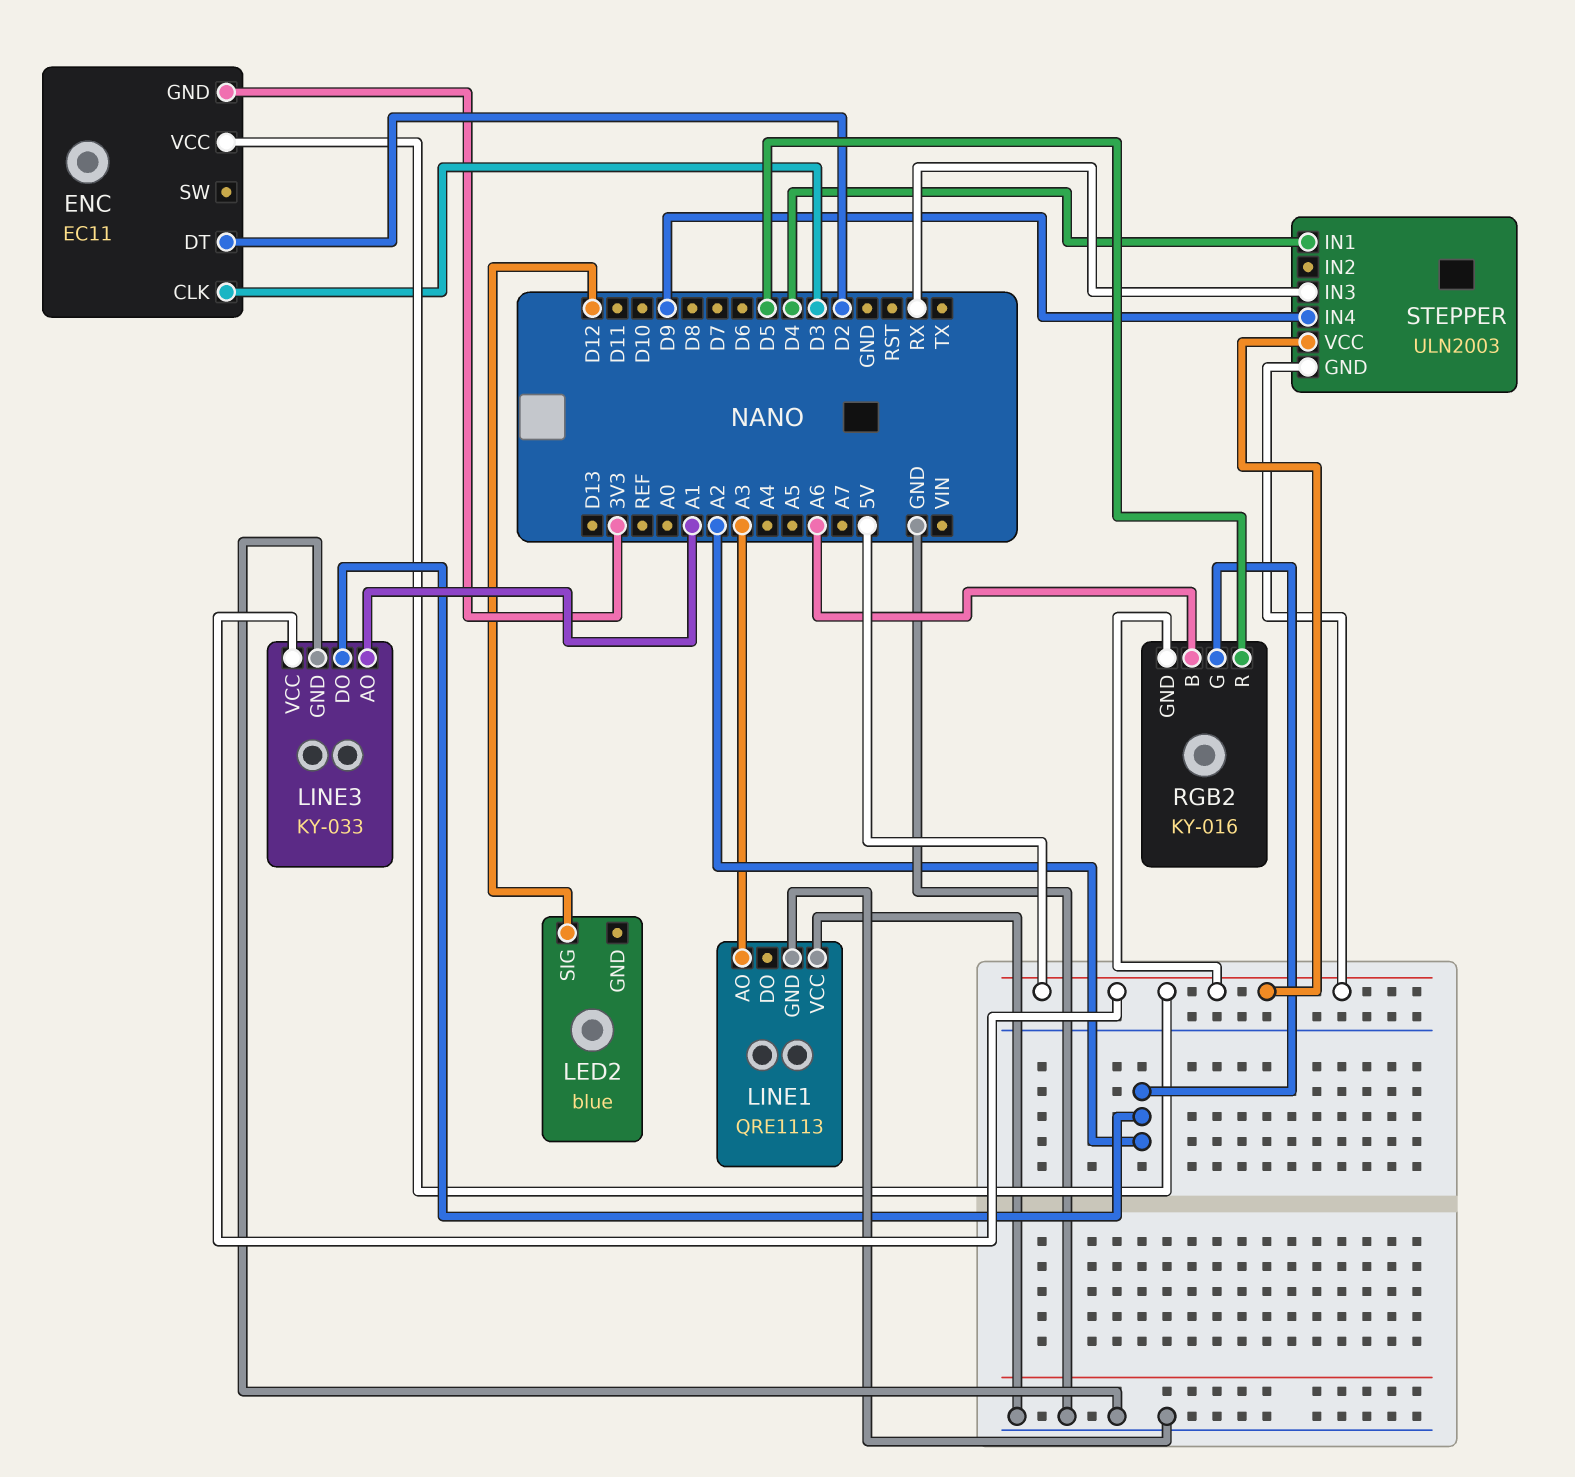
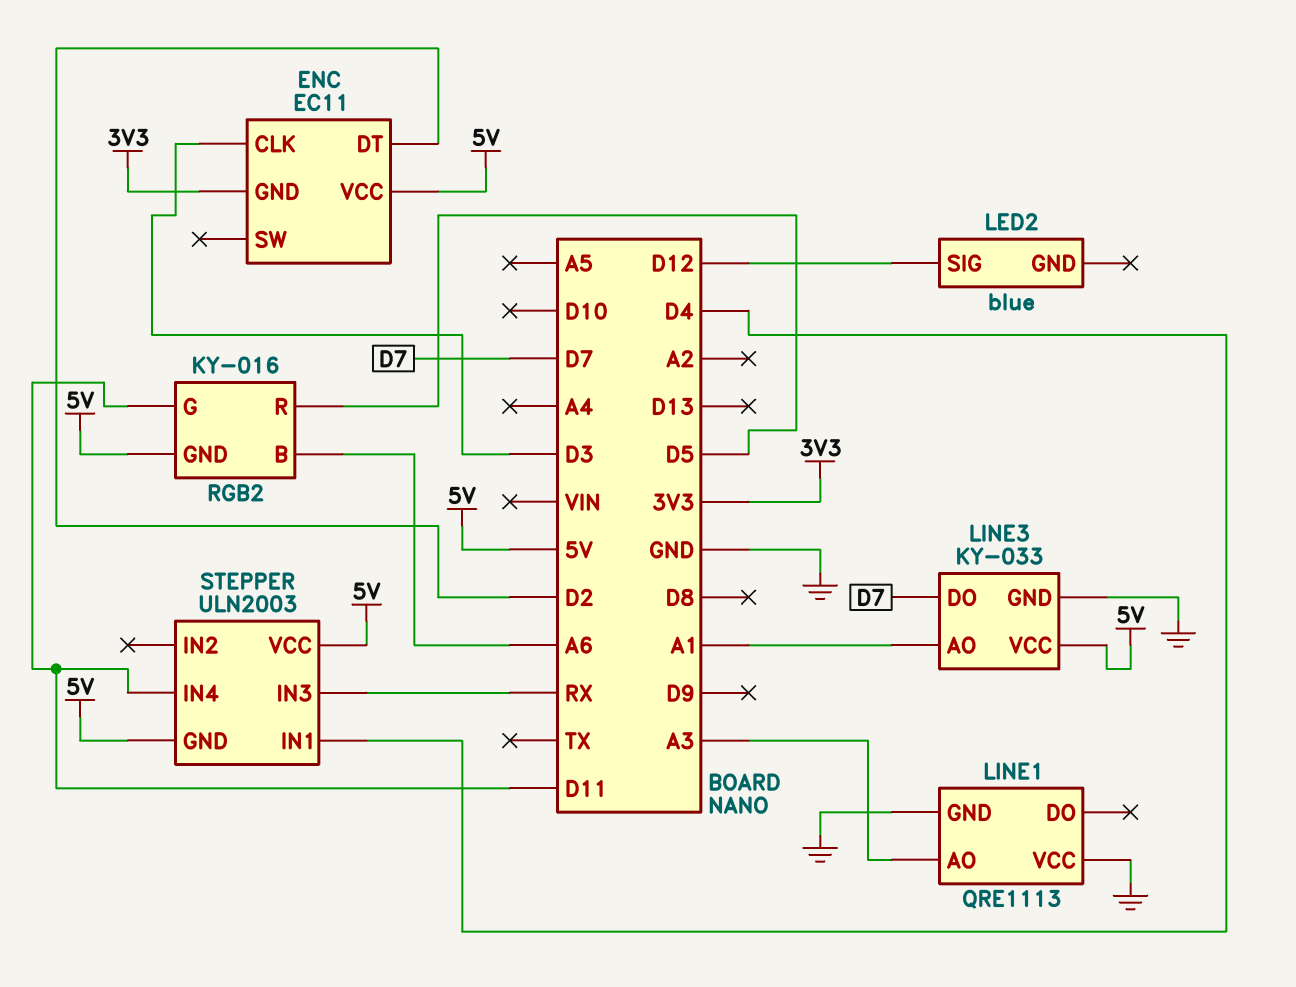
LINE3 pin DO: A2 -> D7
RGB2 pin G: A2 -> D11
STEPPER pin IN4: D9 -> D11

